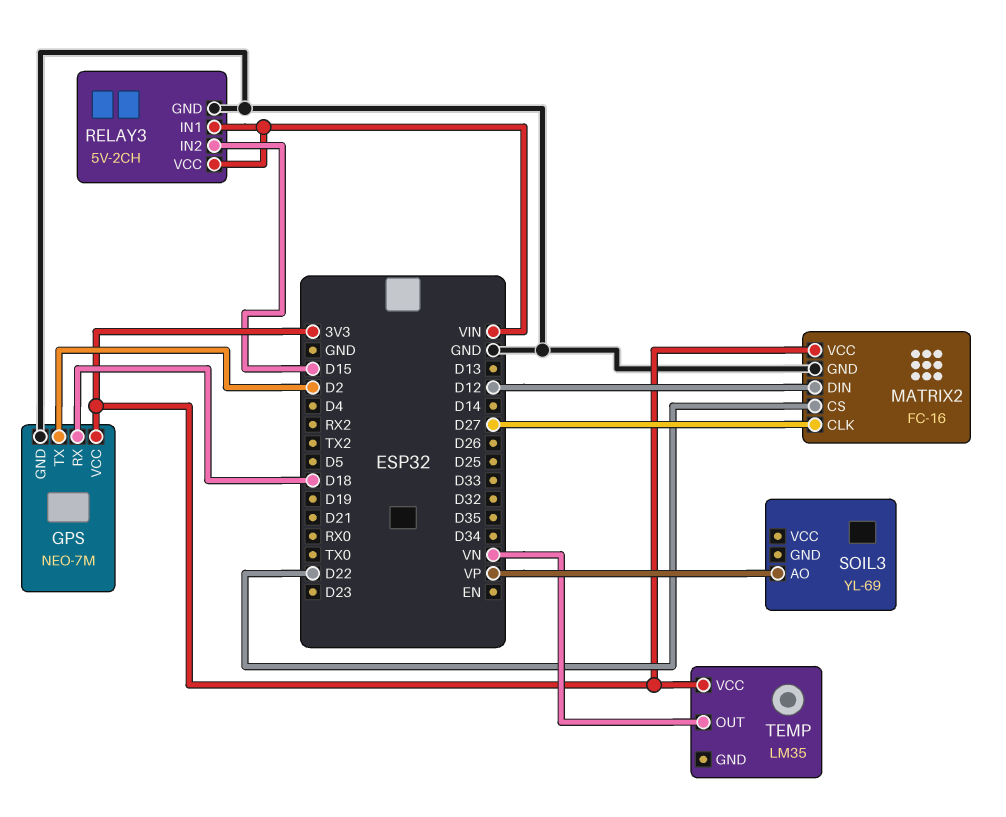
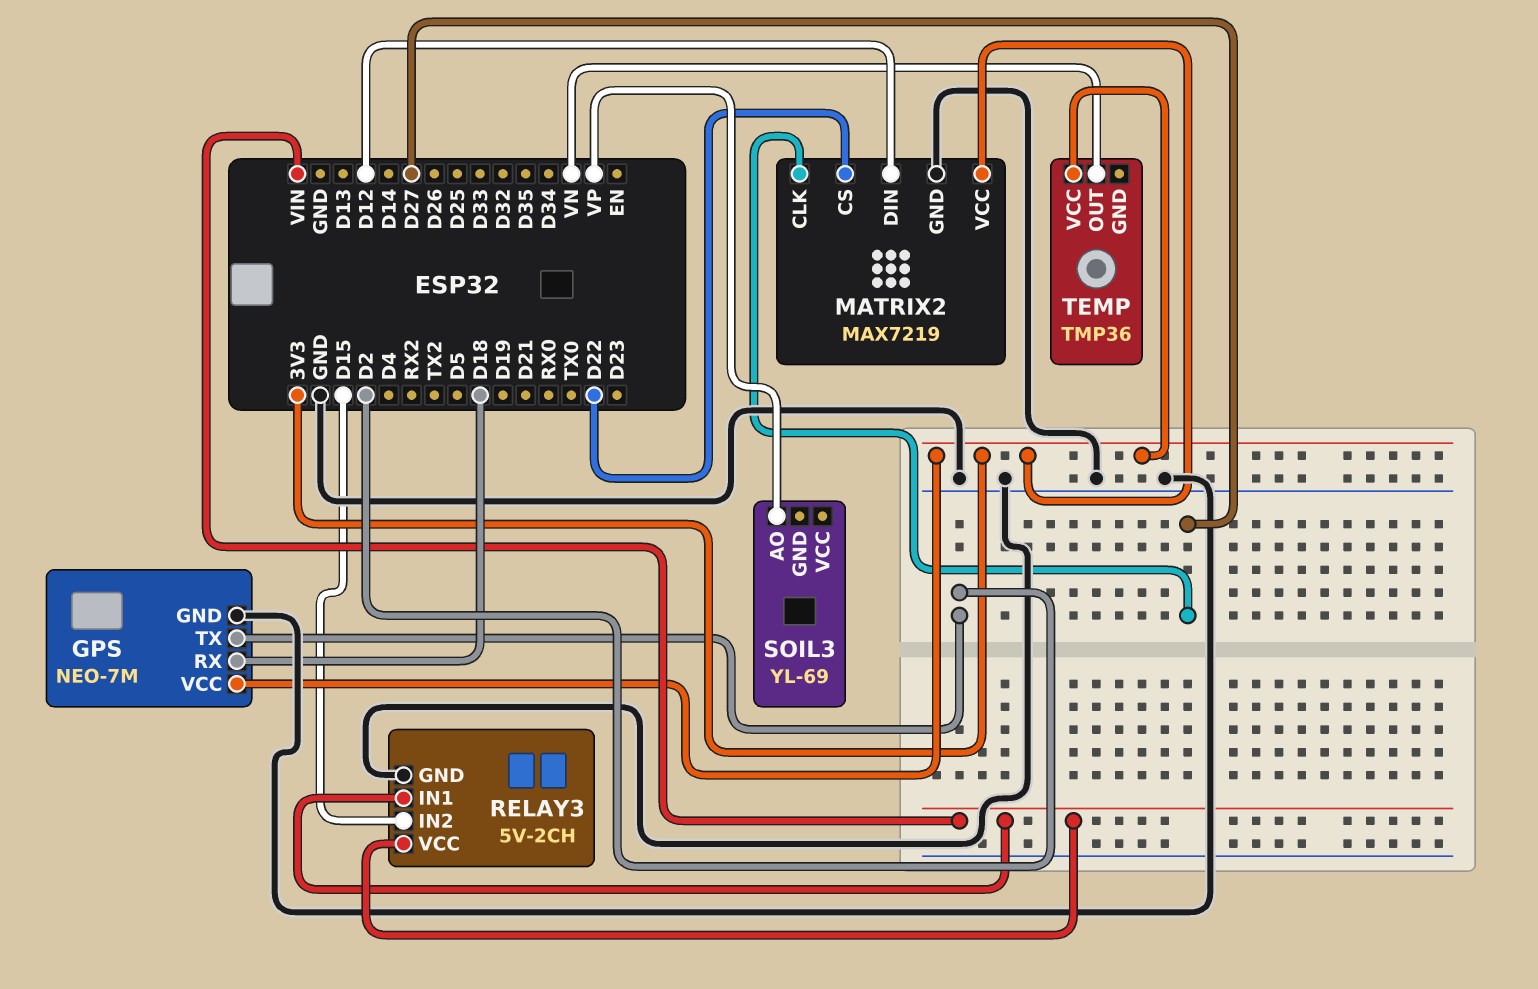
MATRIX2: FC-16 -> MAX7219
TEMP: LM35 -> TMP36

